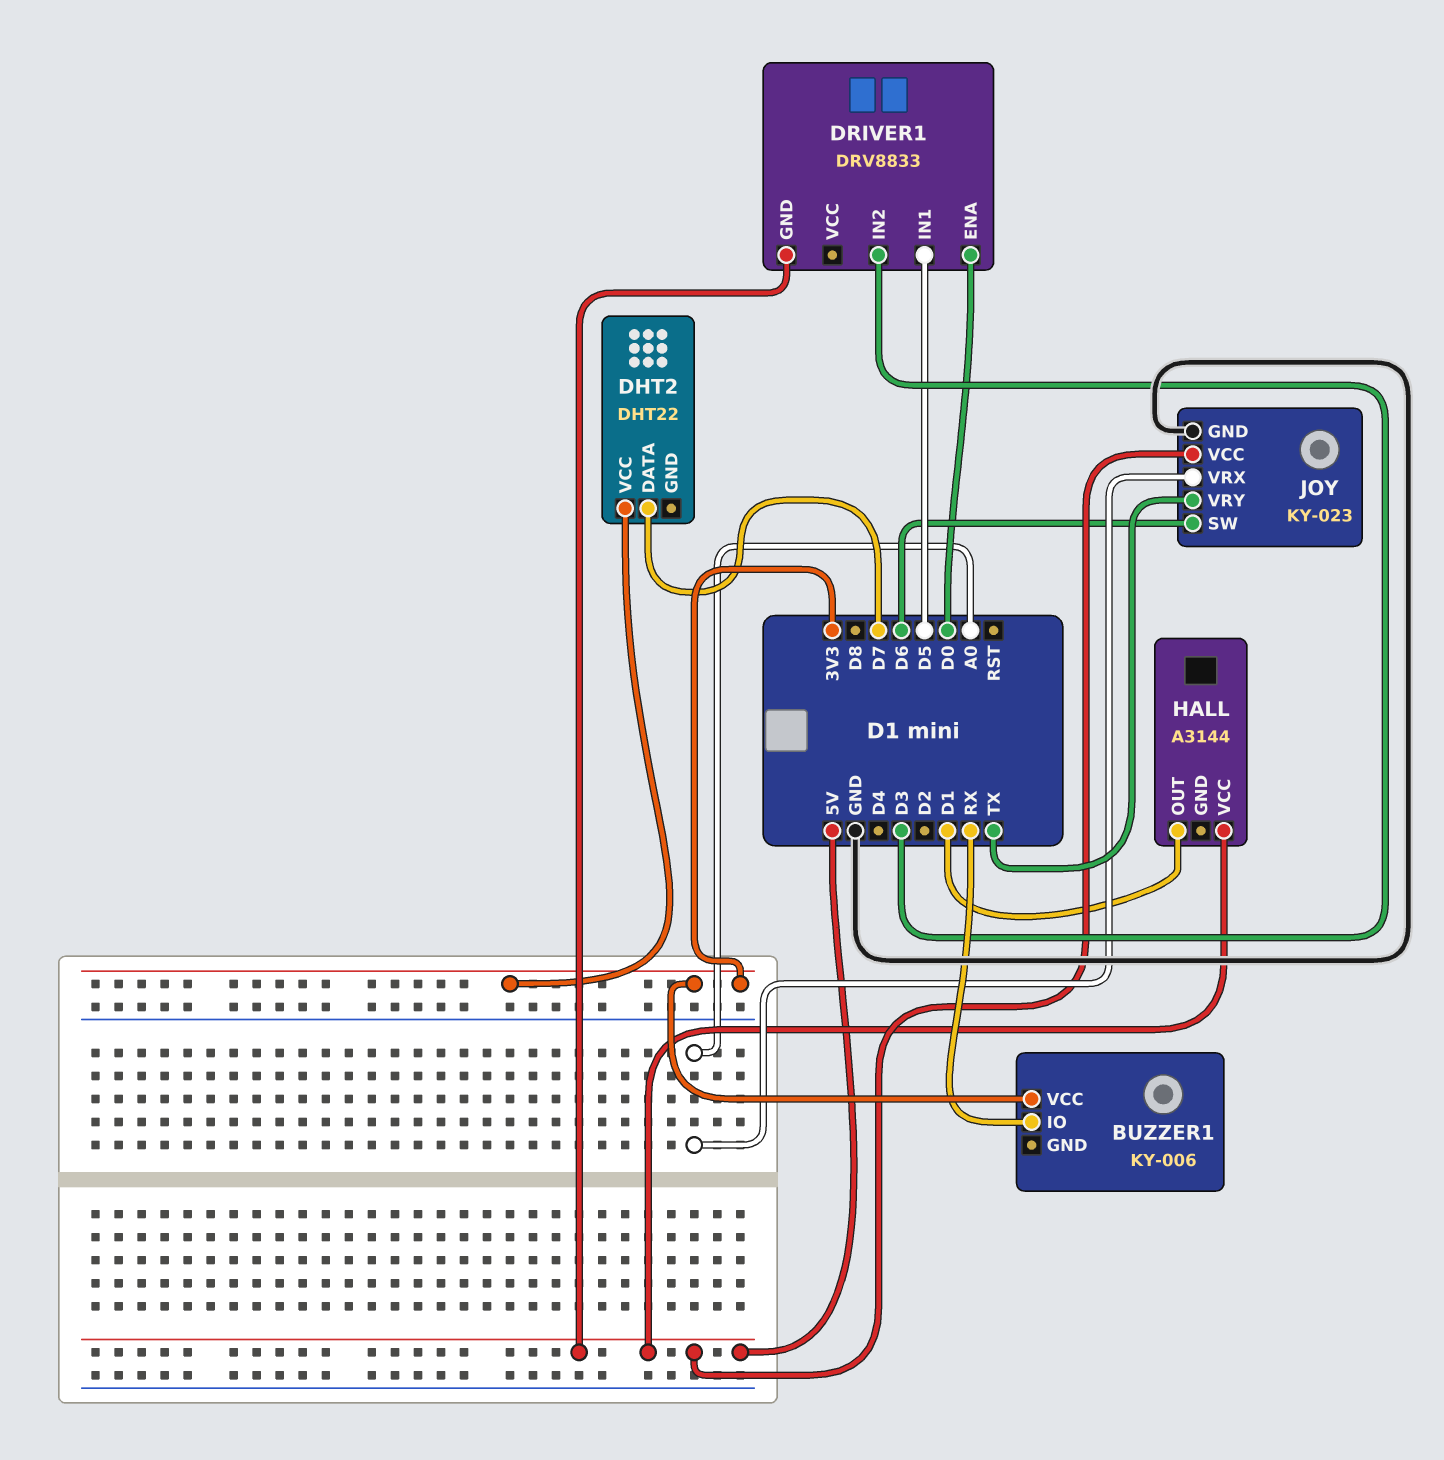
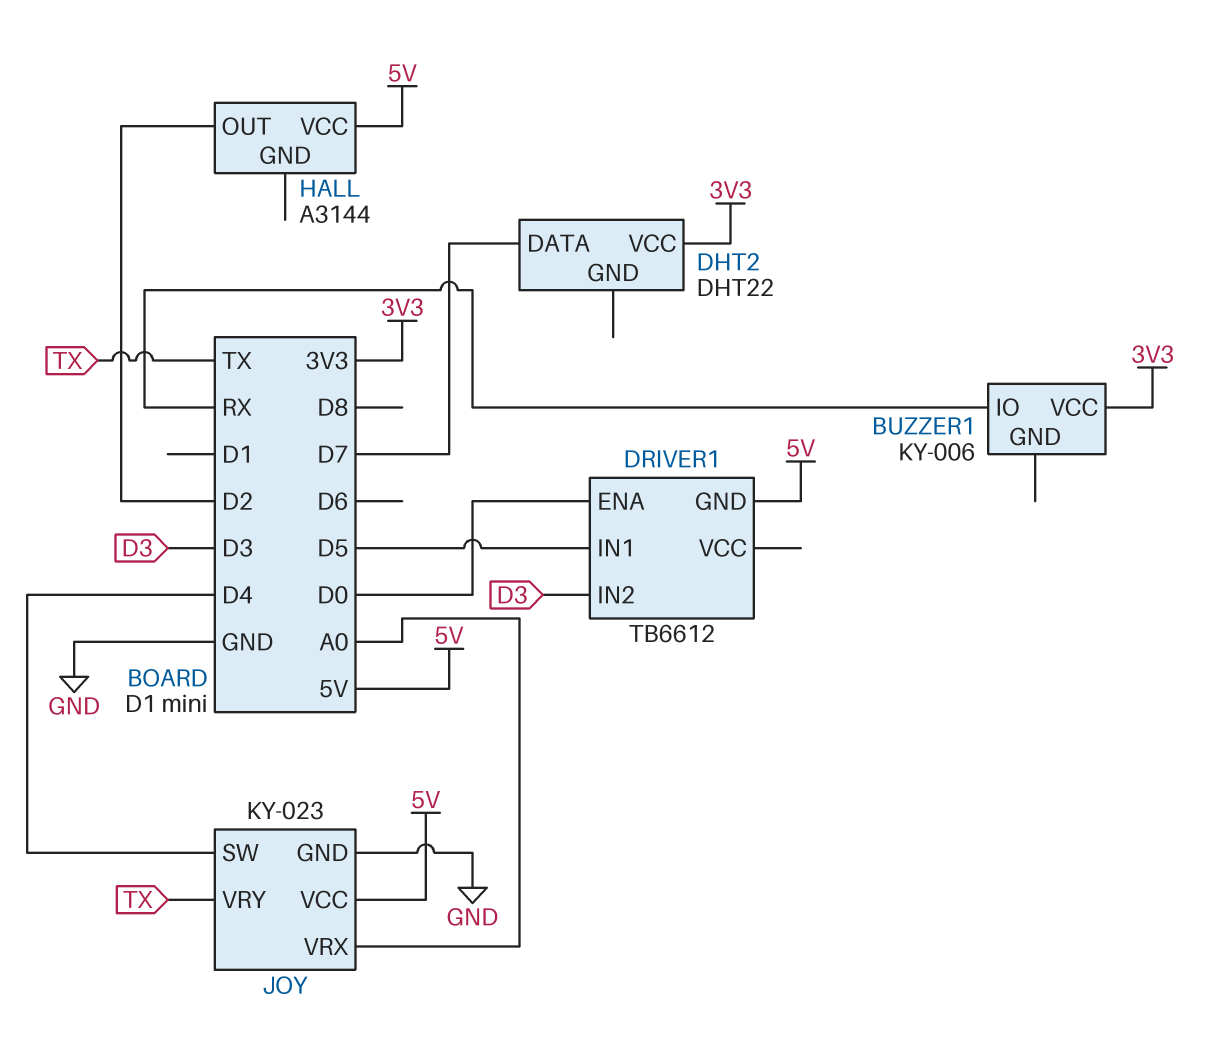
DRIVER1: DRV8833 -> TB6612
HALL pin OUT: D1 -> D2
JOY pin SW: D6 -> D4

